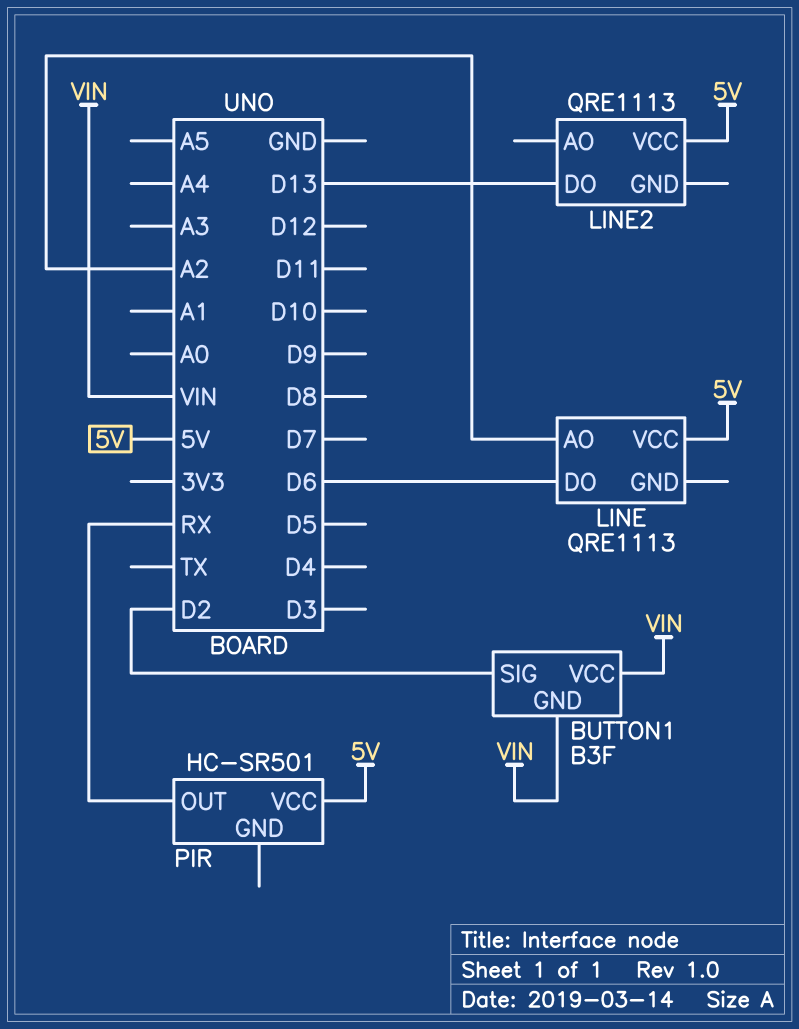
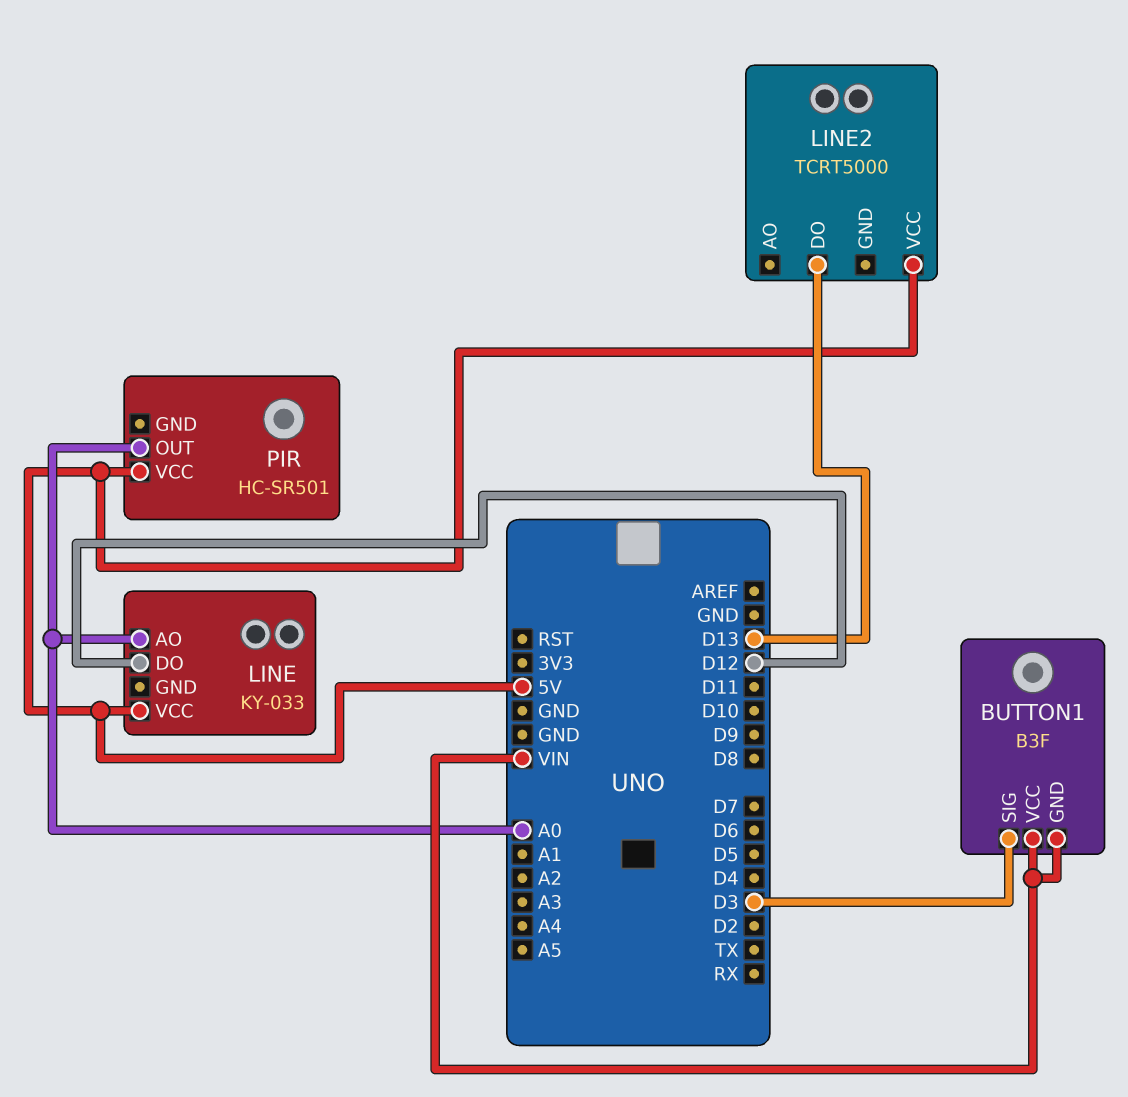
BUTTON1 pin SIG: D2 -> D3
LINE: QRE1113 -> KY-033
LINE pin AO: A2 -> A0
LINE pin DO: D6 -> D12
LINE2: QRE1113 -> TCRT5000
PIR pin OUT: RX -> A0

